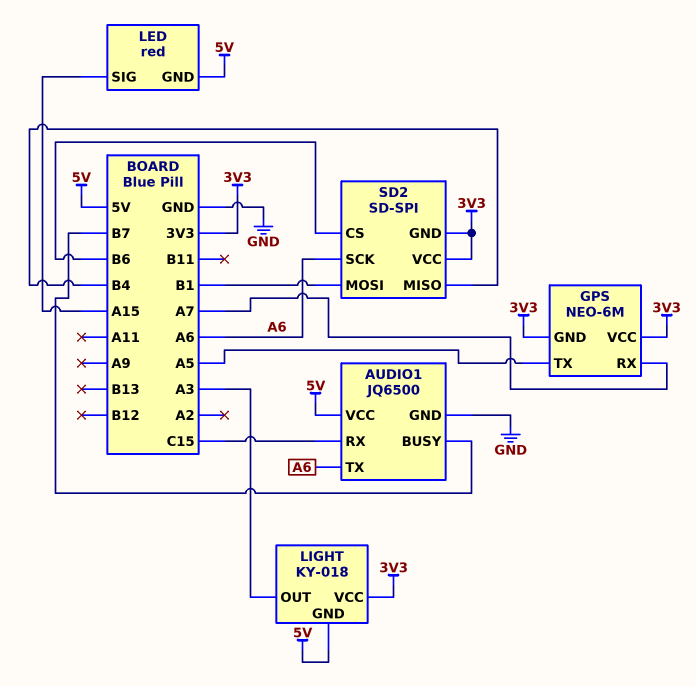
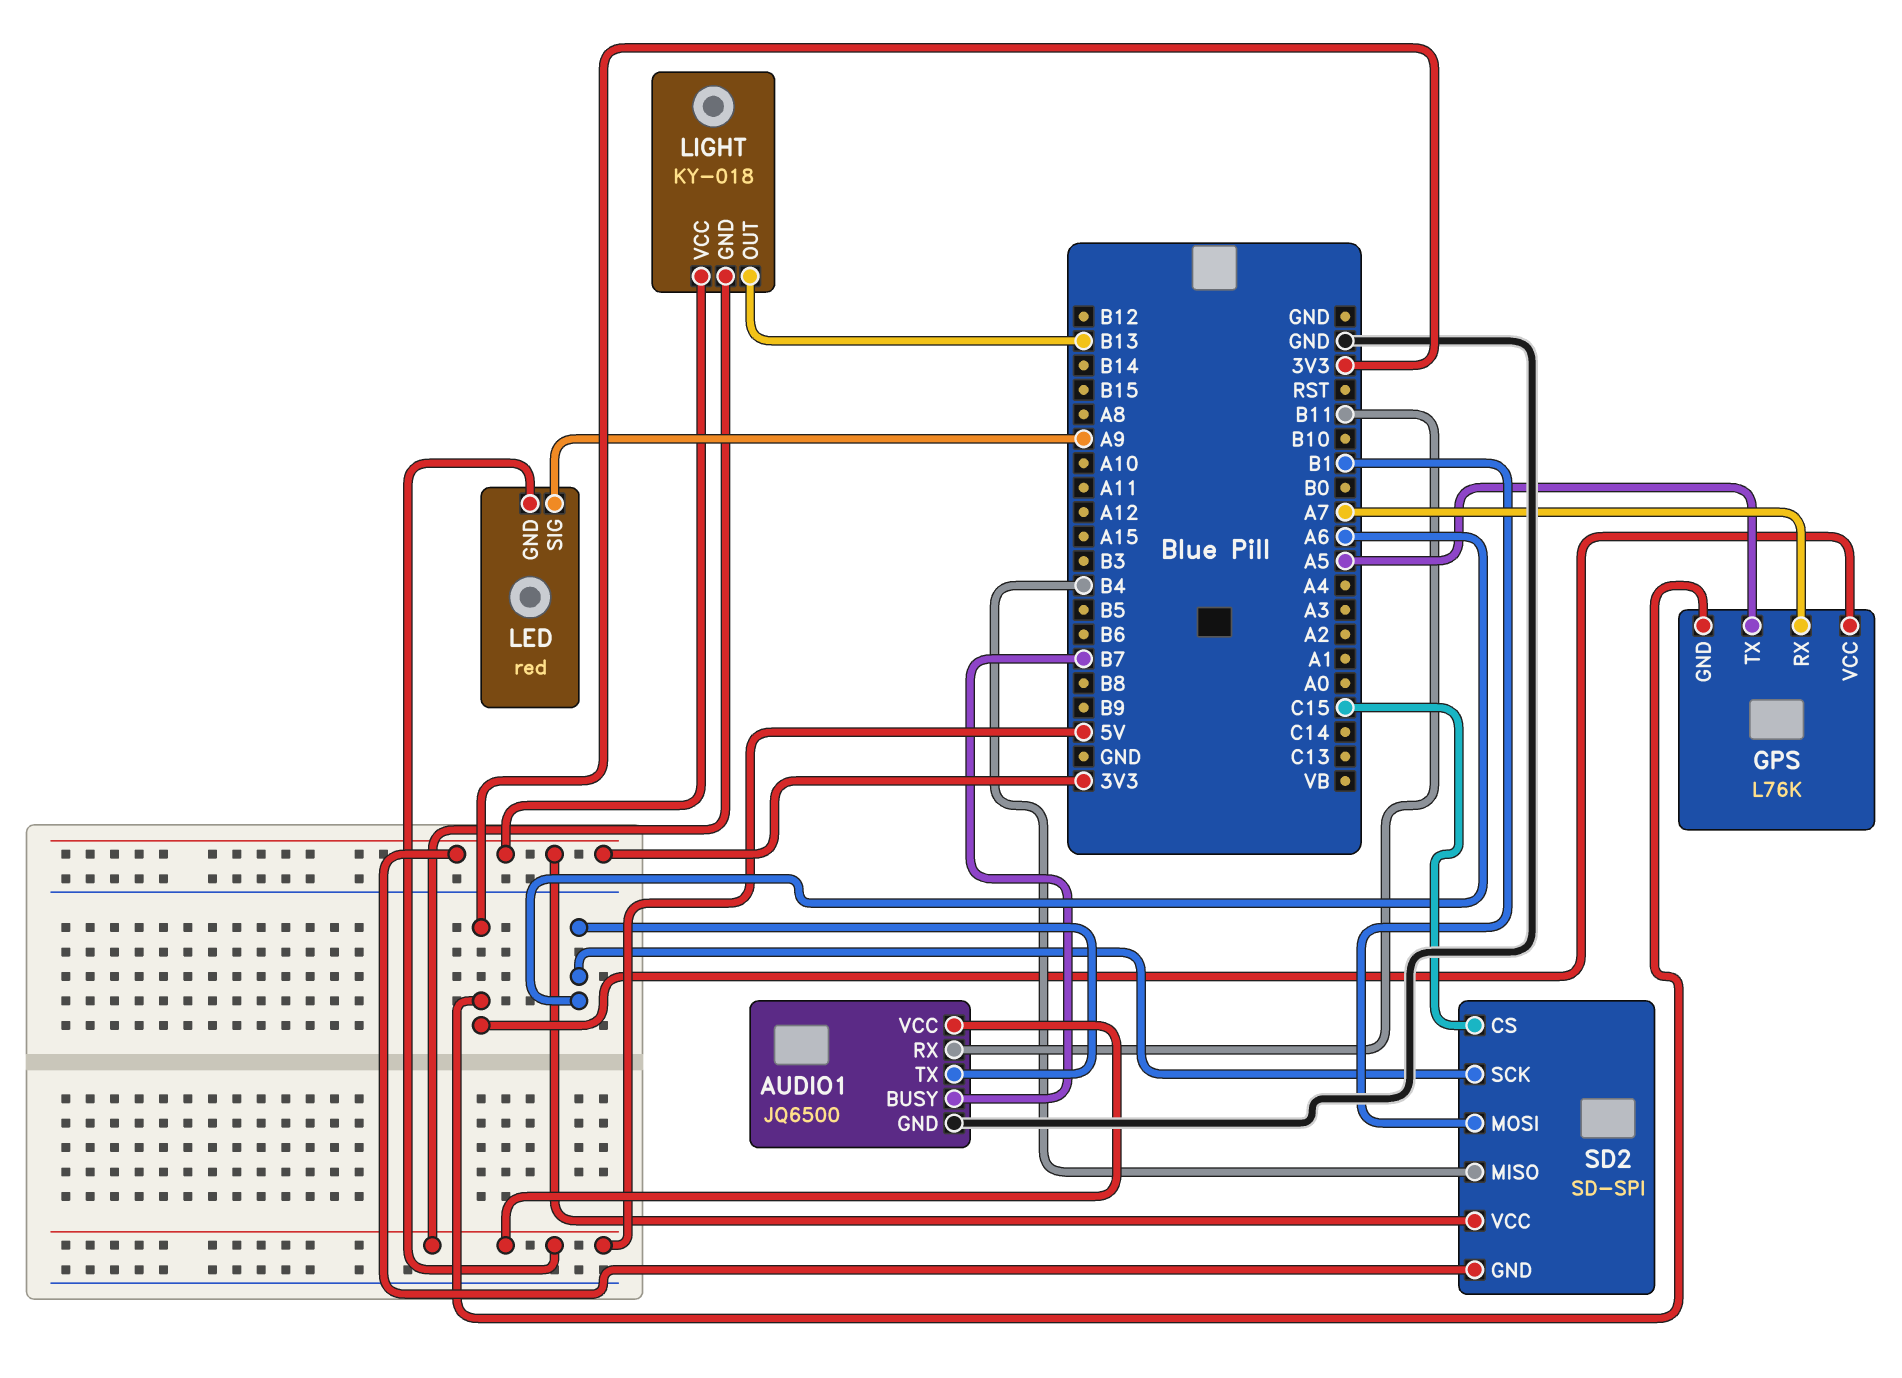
AUDIO1 pin RX: C15 -> B11
GPS: NEO-6M -> L76K
LED pin SIG: A15 -> A9
LIGHT pin OUT: A3 -> B13
SD2 pin CS: B6 -> C15

